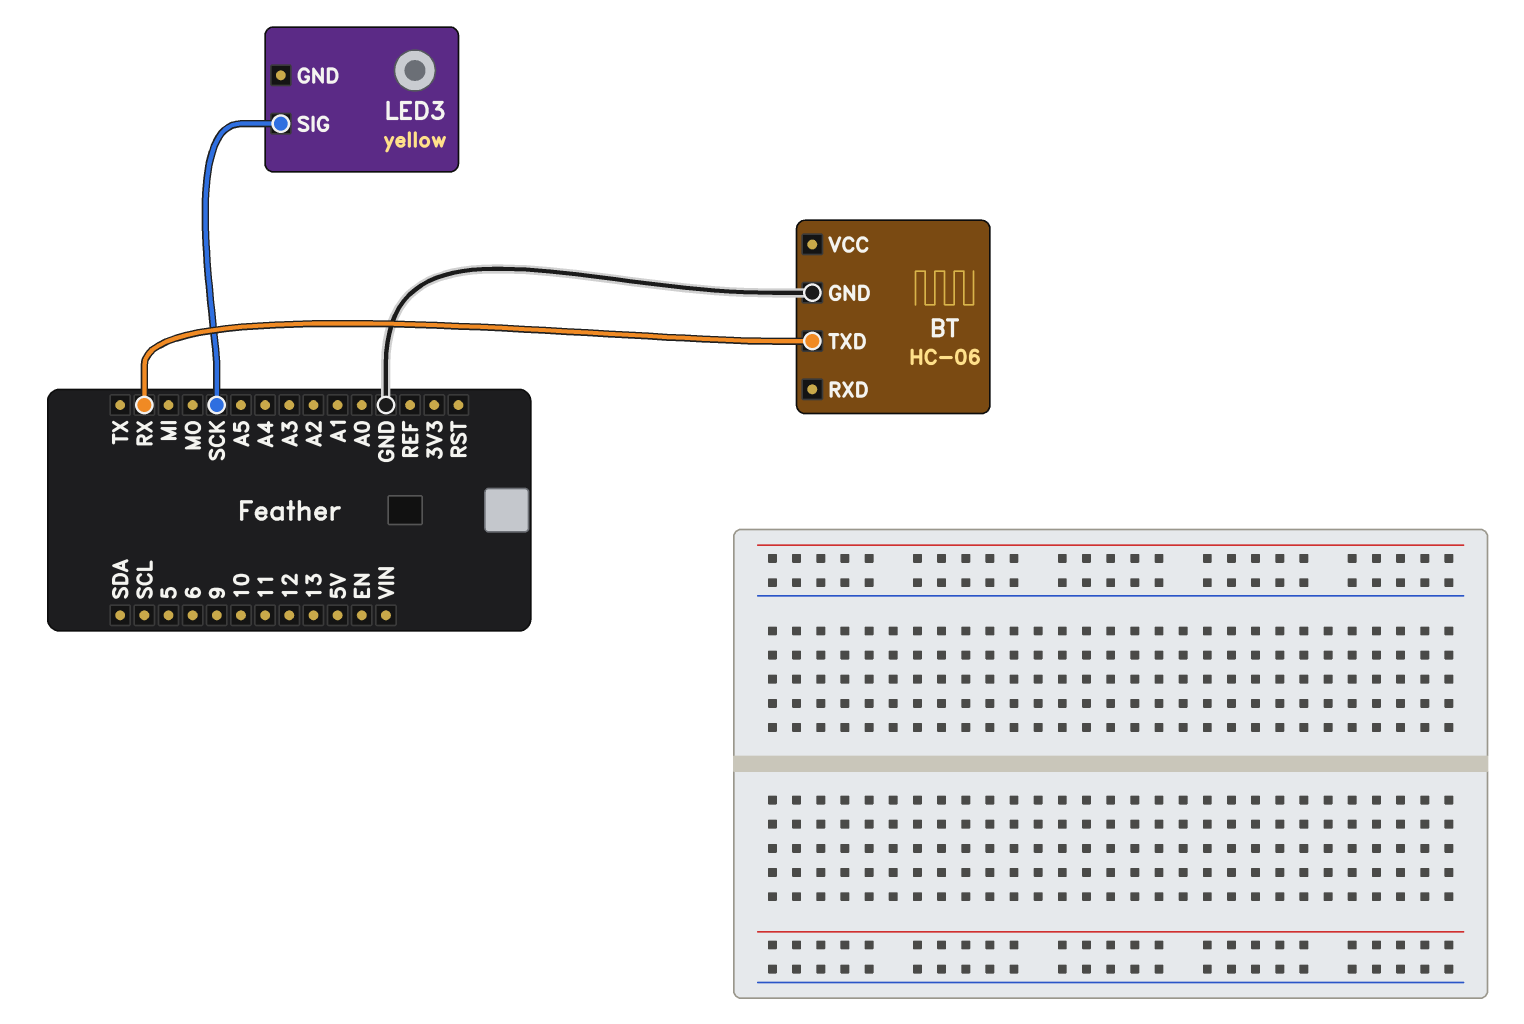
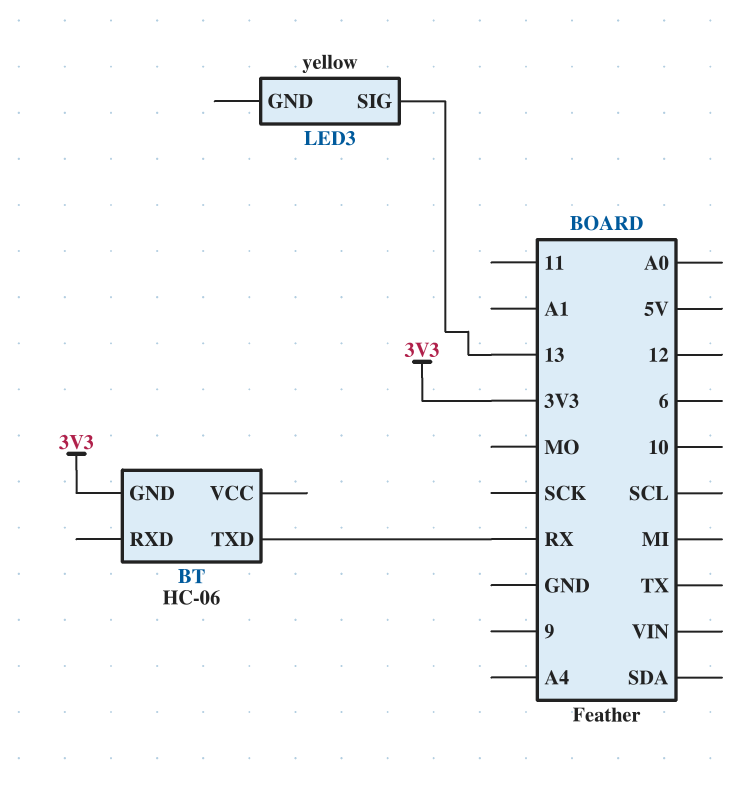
BT pin GND: GND -> 3V3
LED3 pin SIG: SCK -> 13

